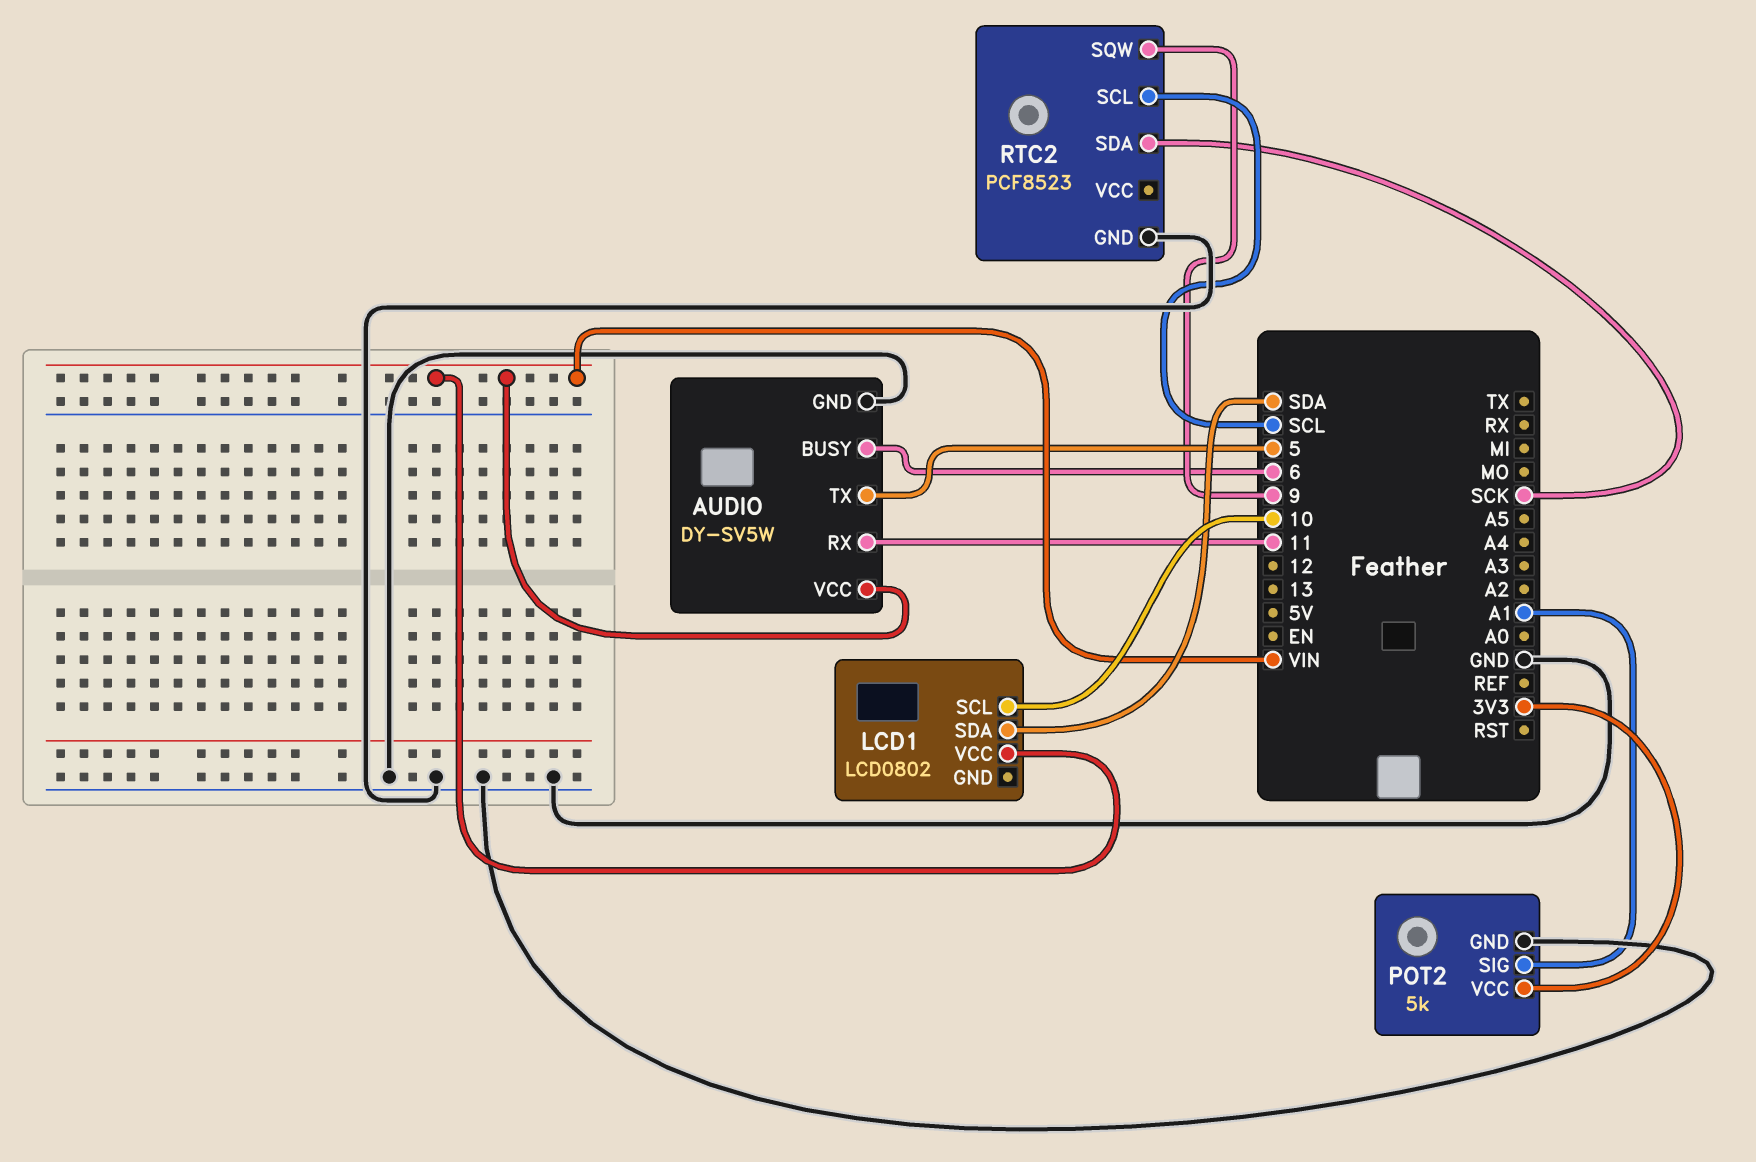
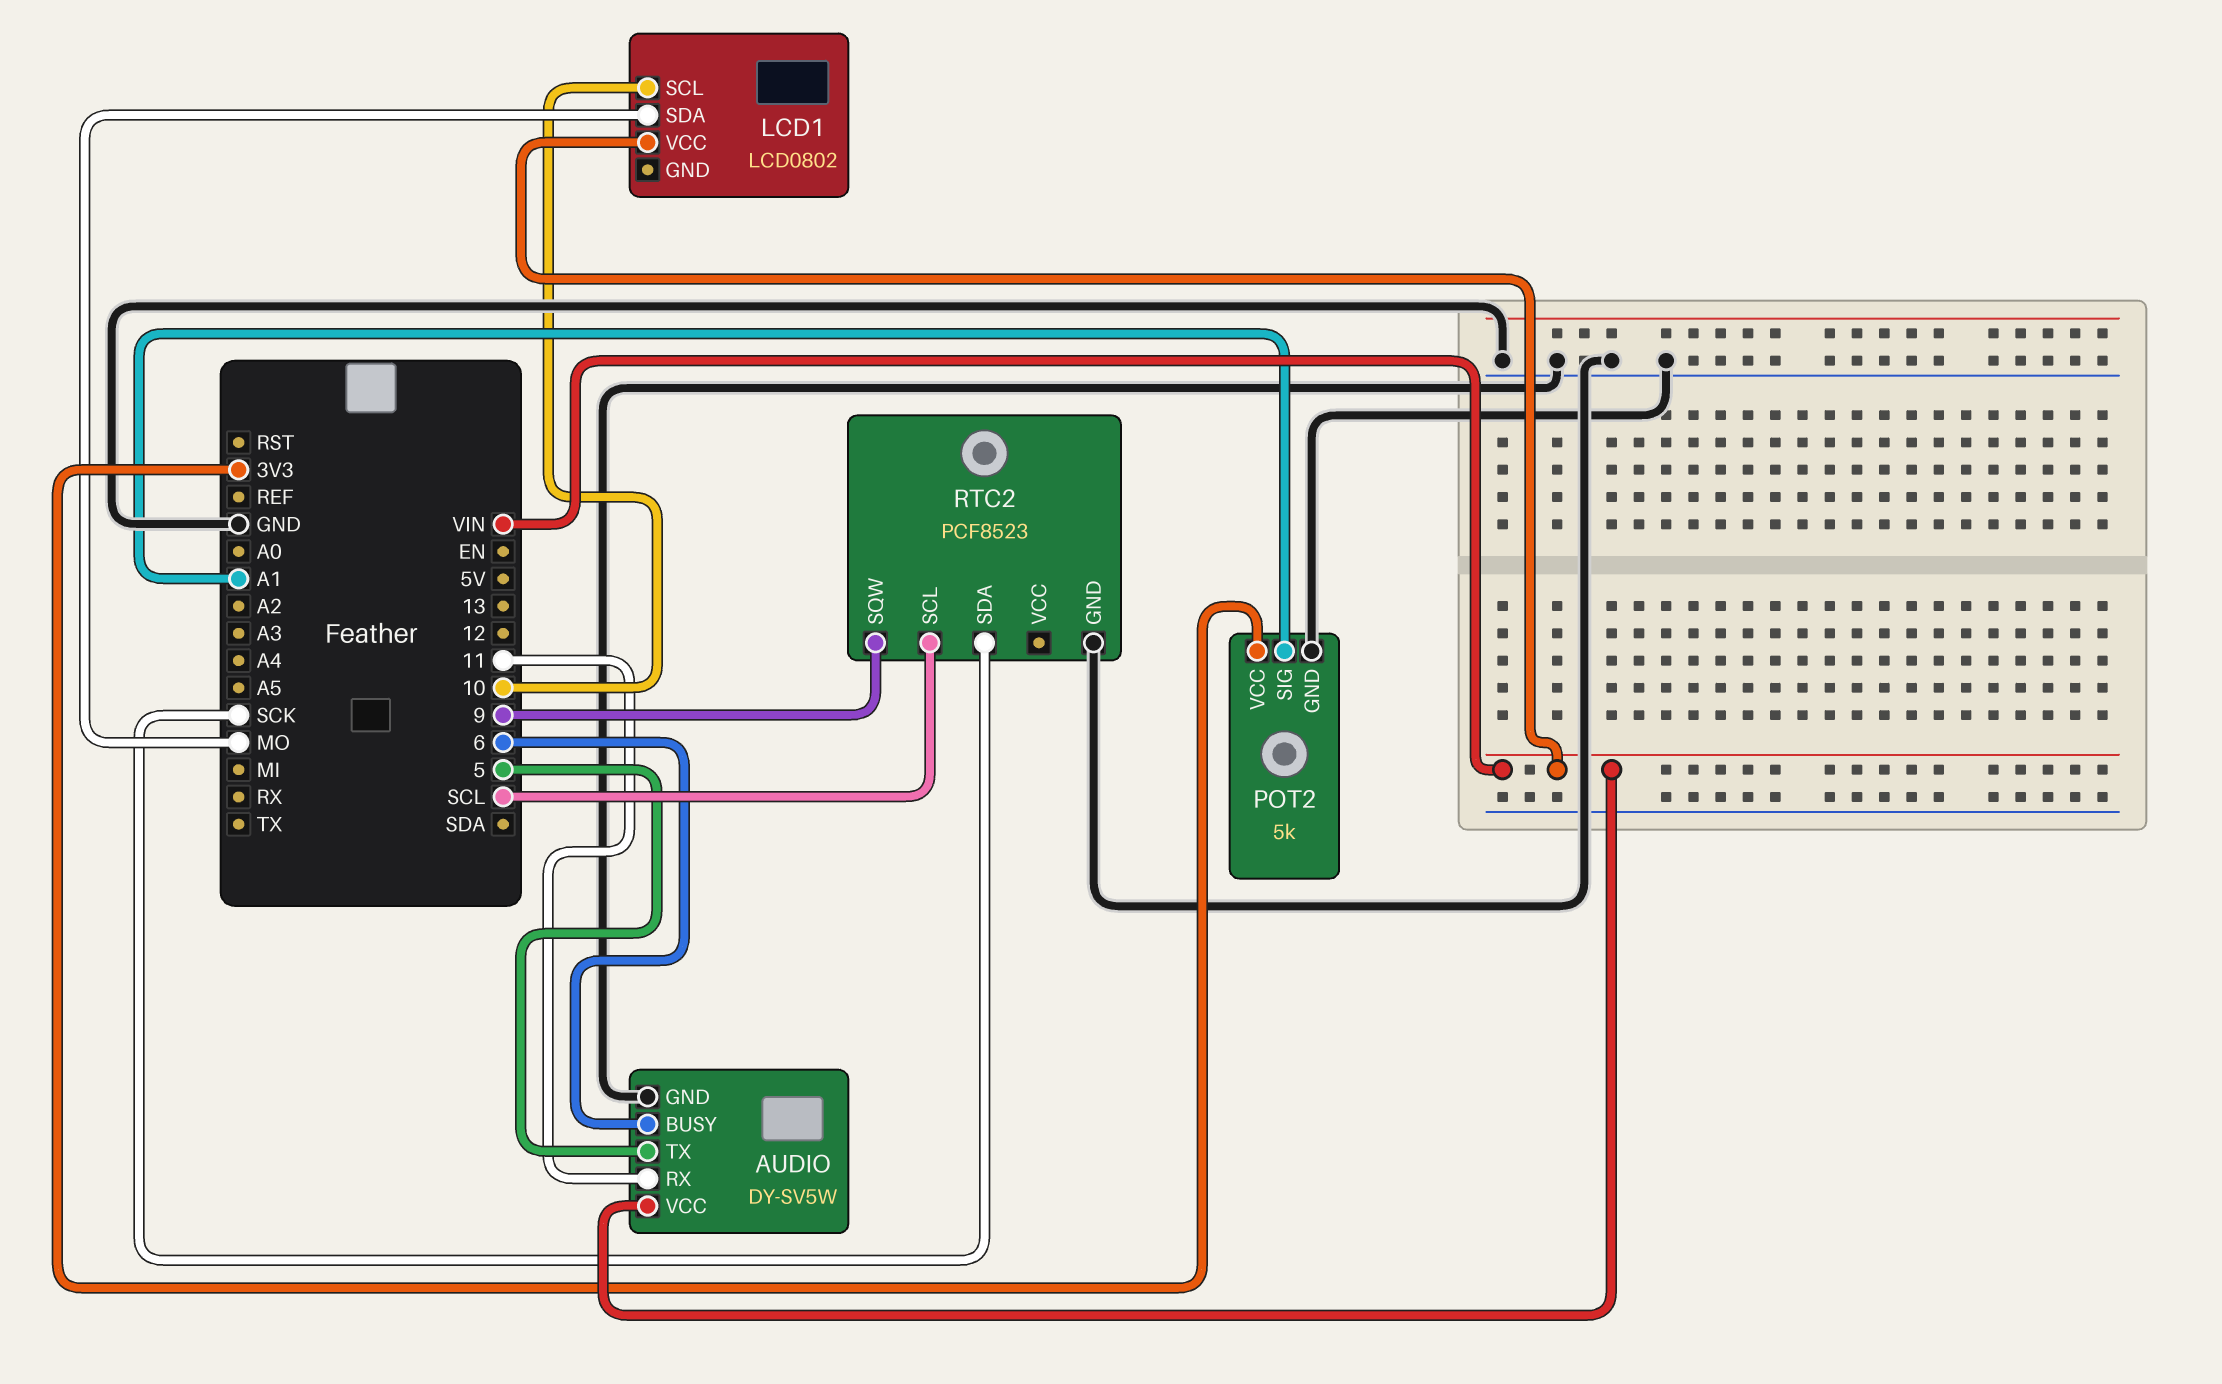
LCD1 pin SDA: SDA -> MO

